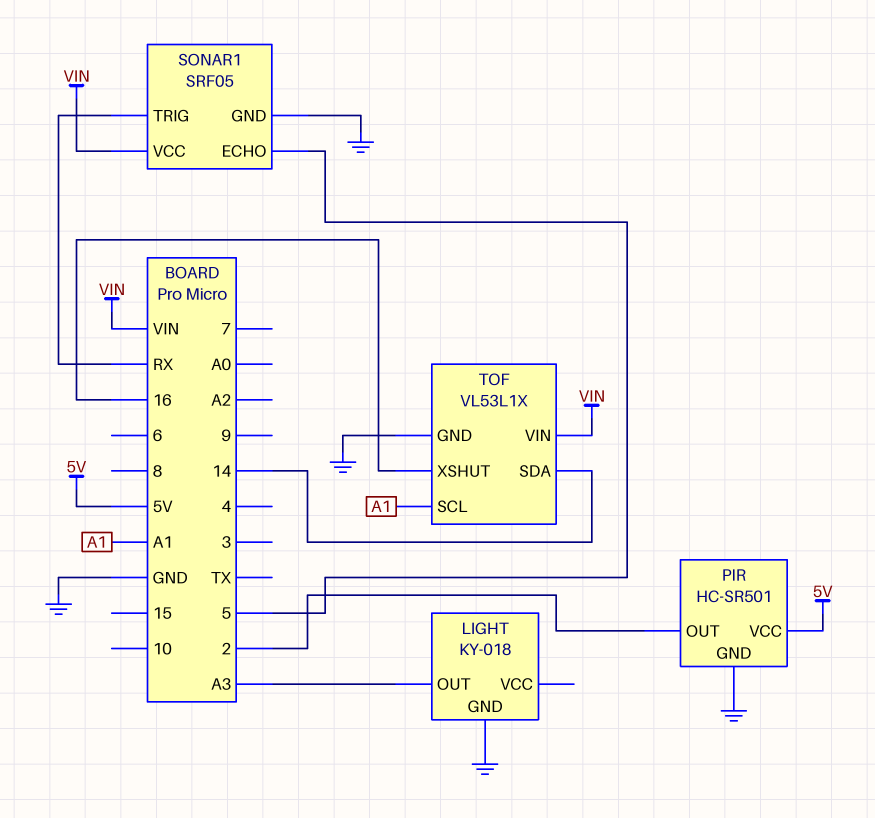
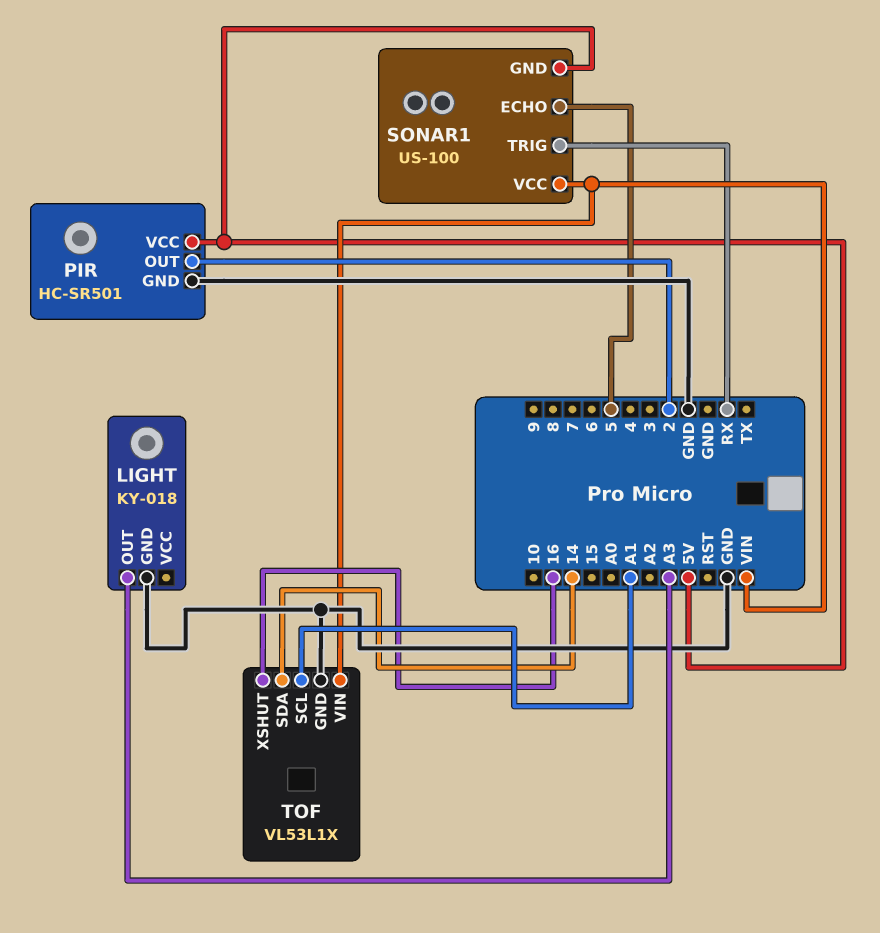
SONAR1: SRF05 -> US-100
SONAR1 pin GND: GND -> 5V

